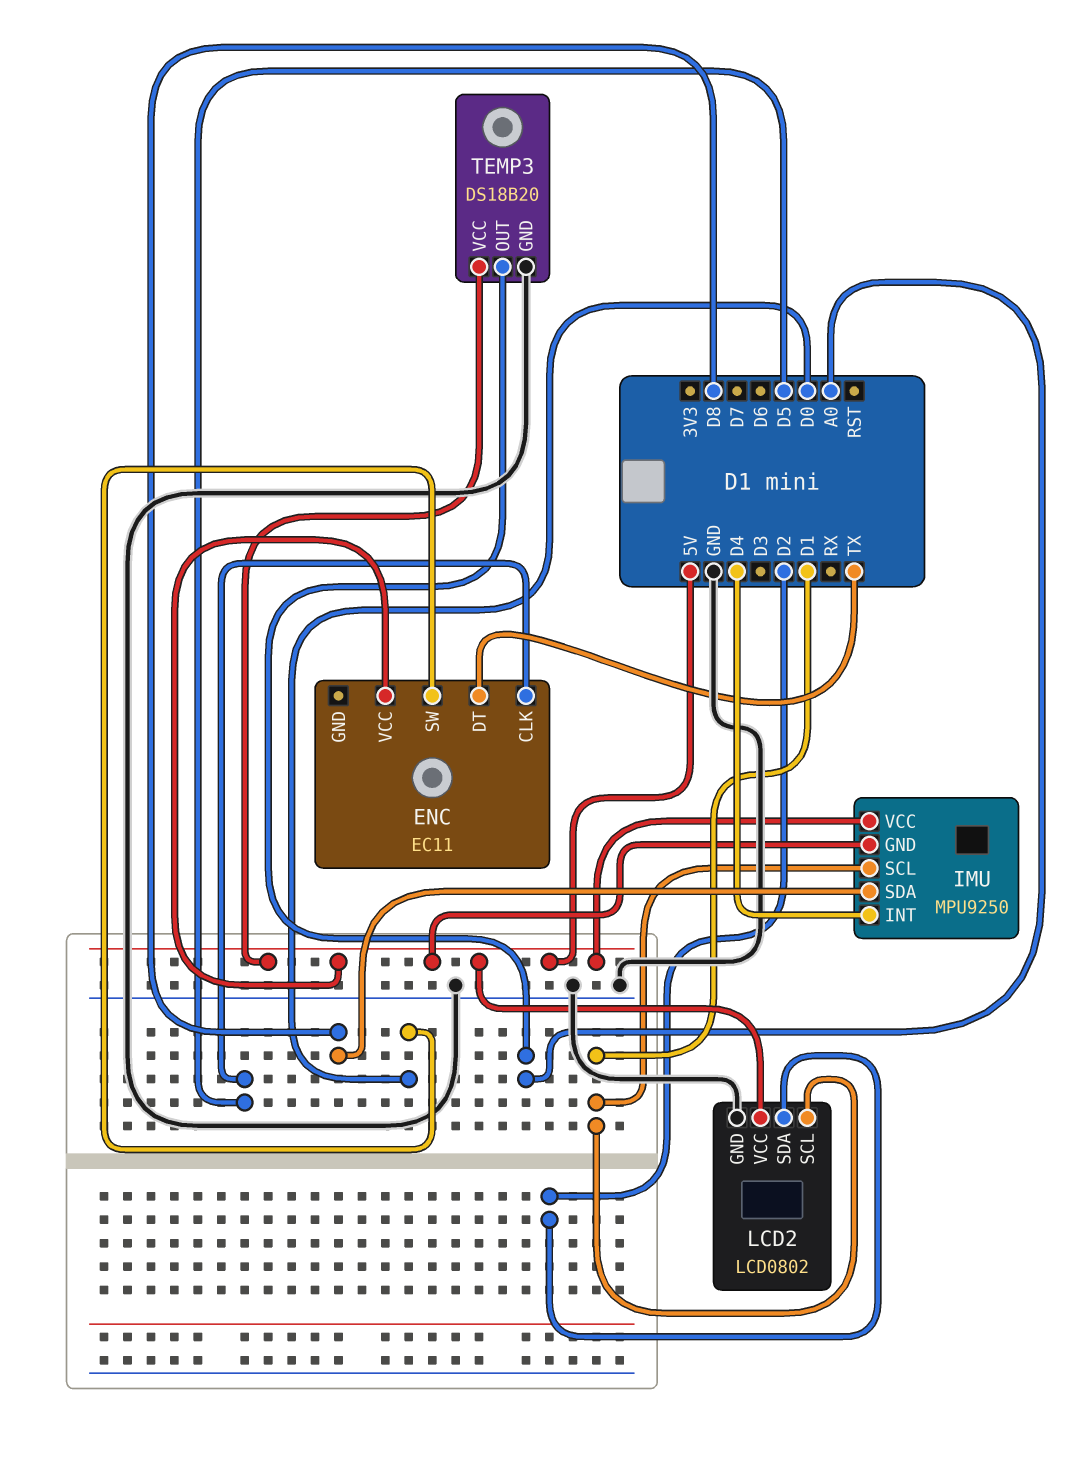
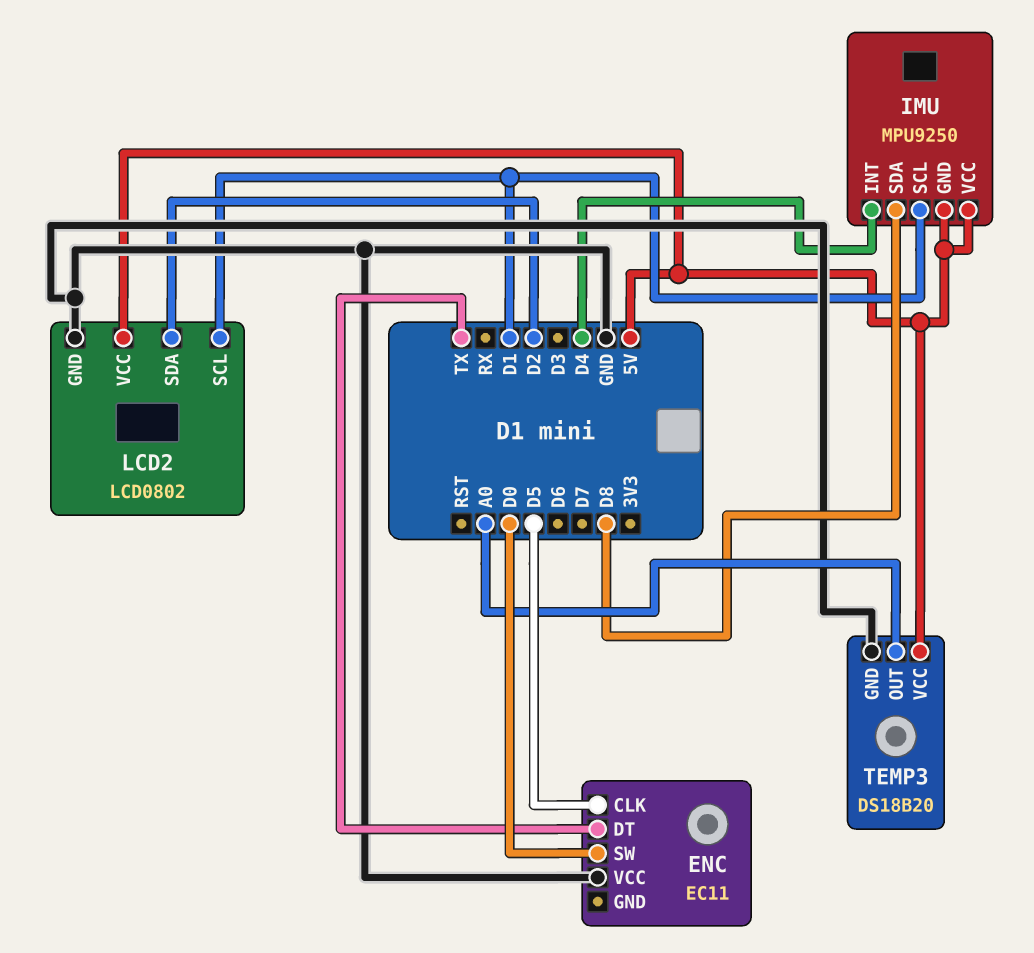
ENC pin VCC: 5V -> GND

